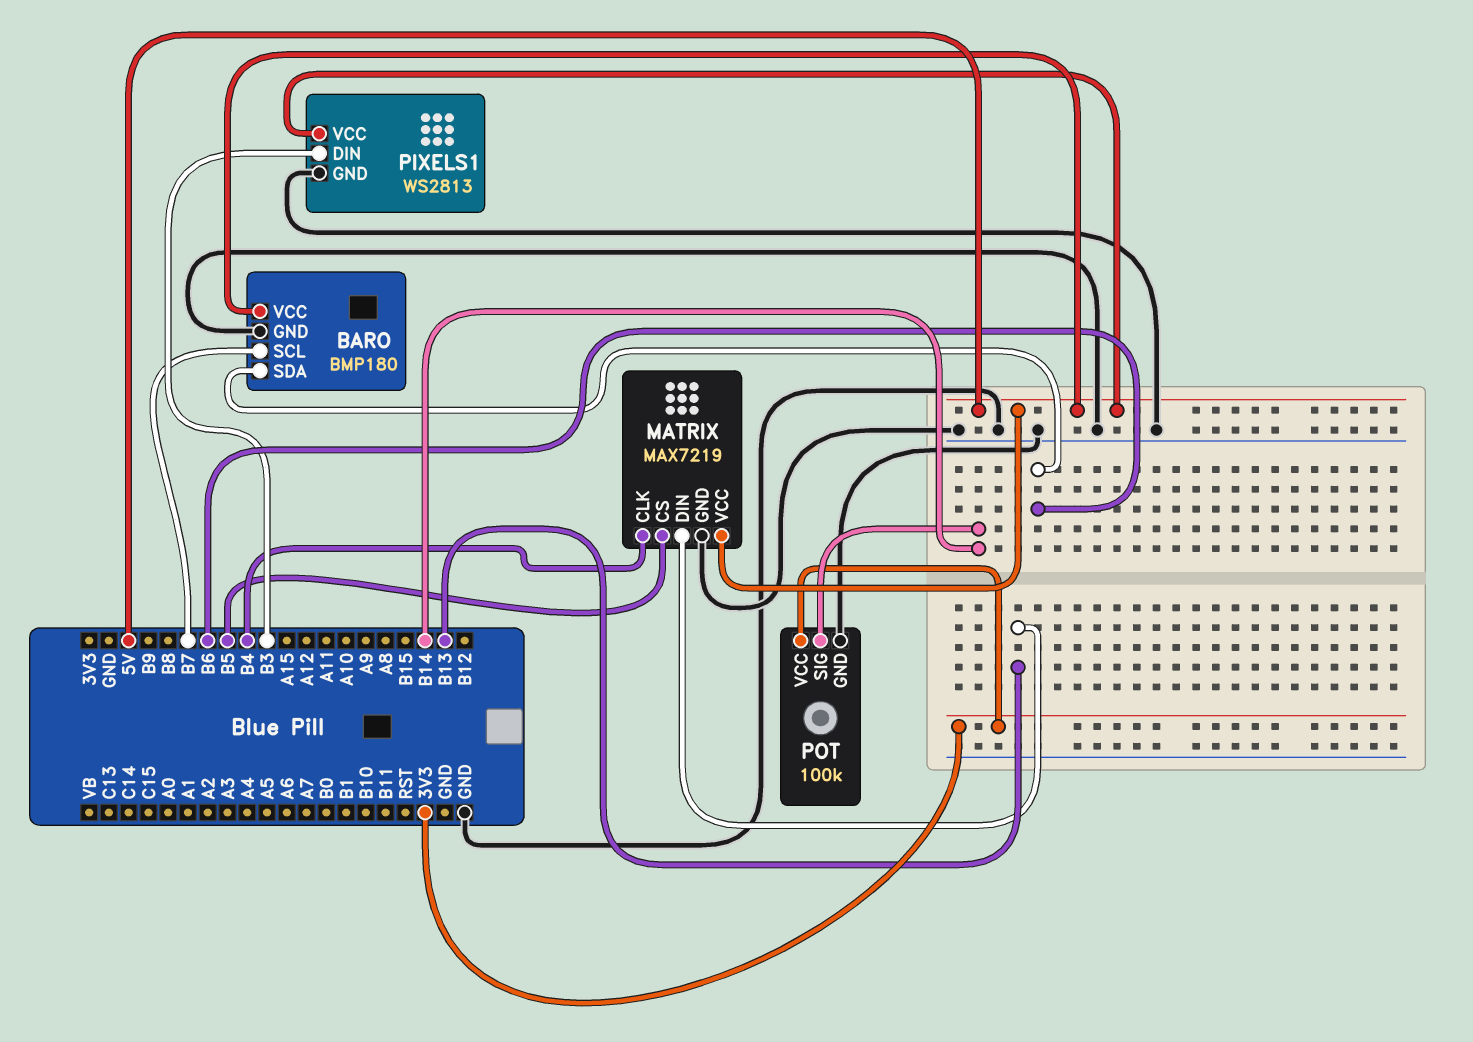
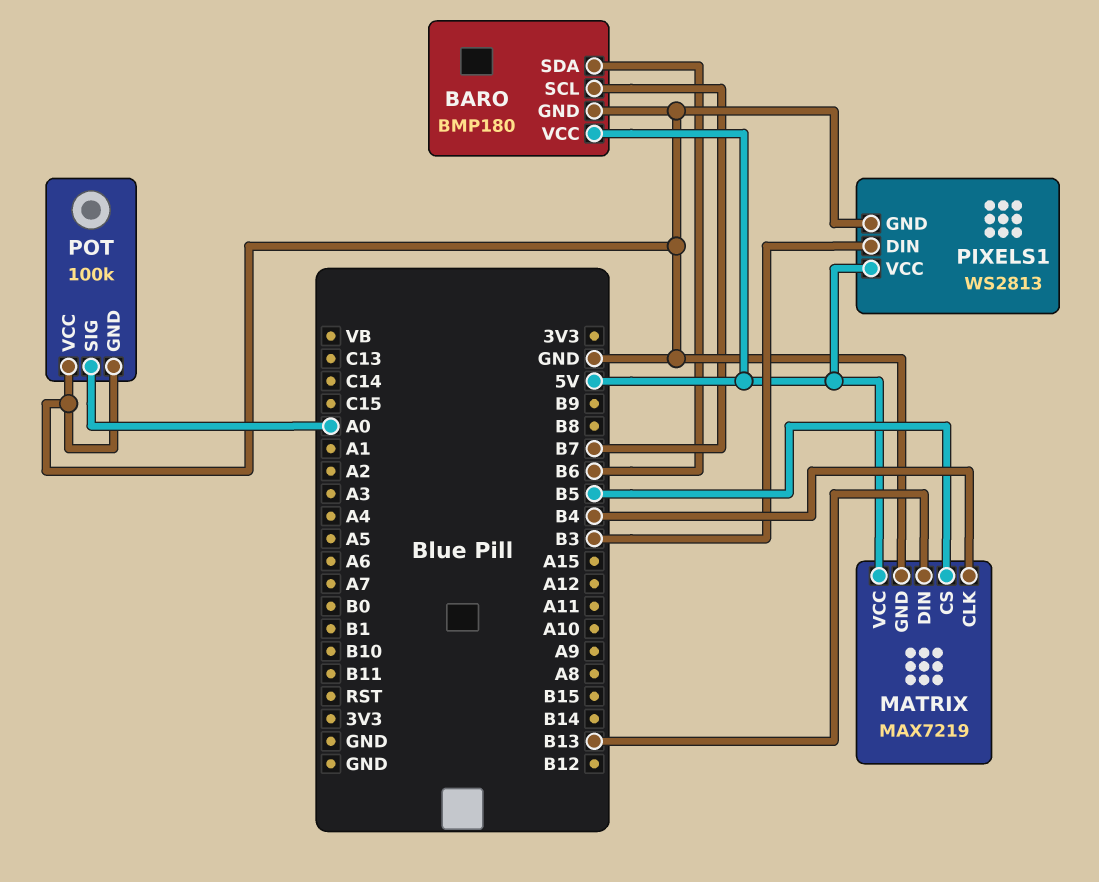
POT pin SIG: B14 -> A0
POT pin VCC: 3V3 -> GND

